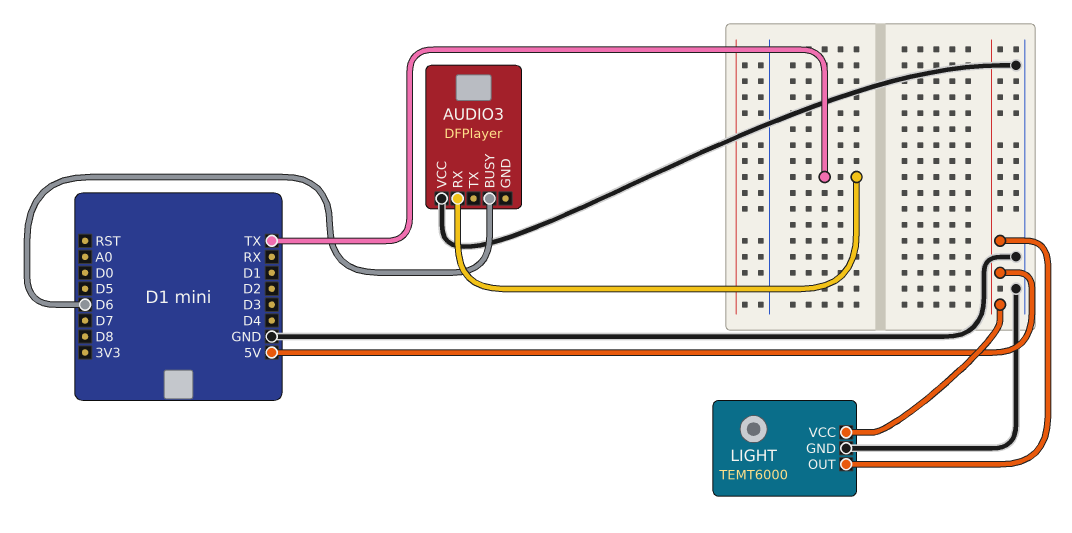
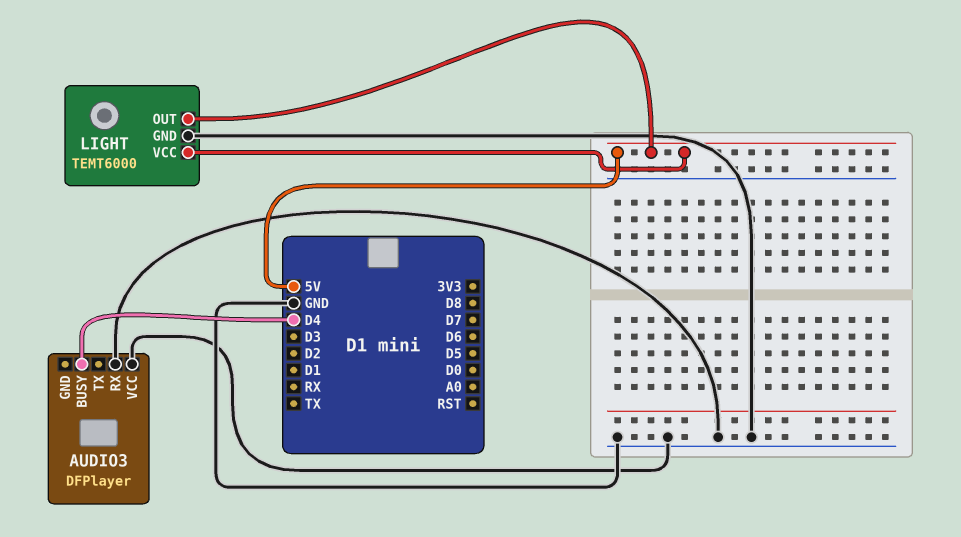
AUDIO3 pin BUSY: D6 -> D4
AUDIO3 pin RX: TX -> GND

